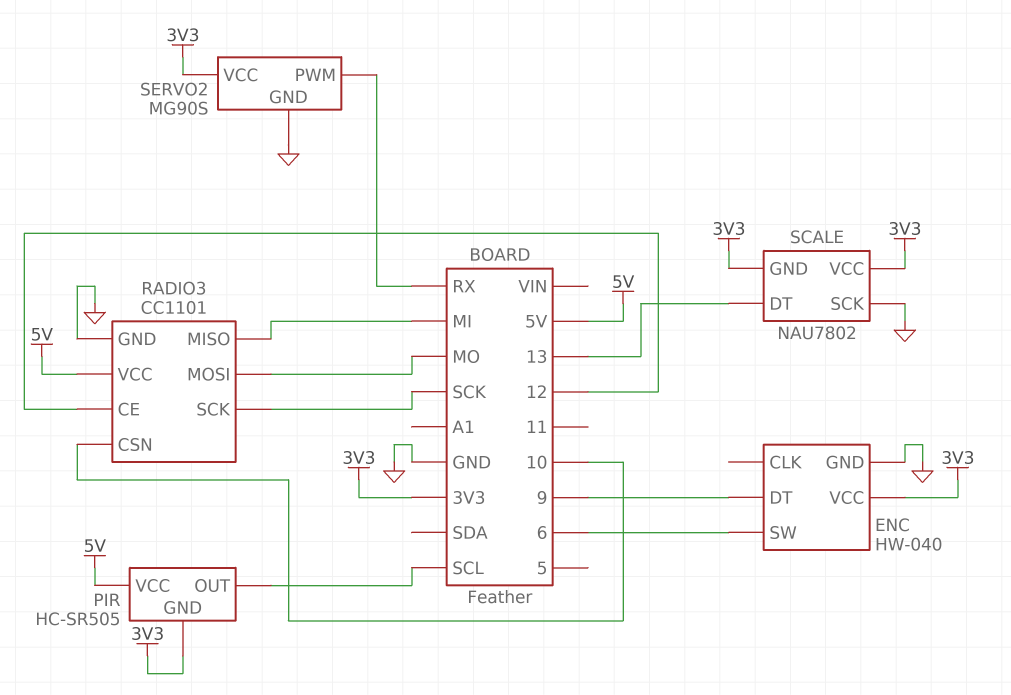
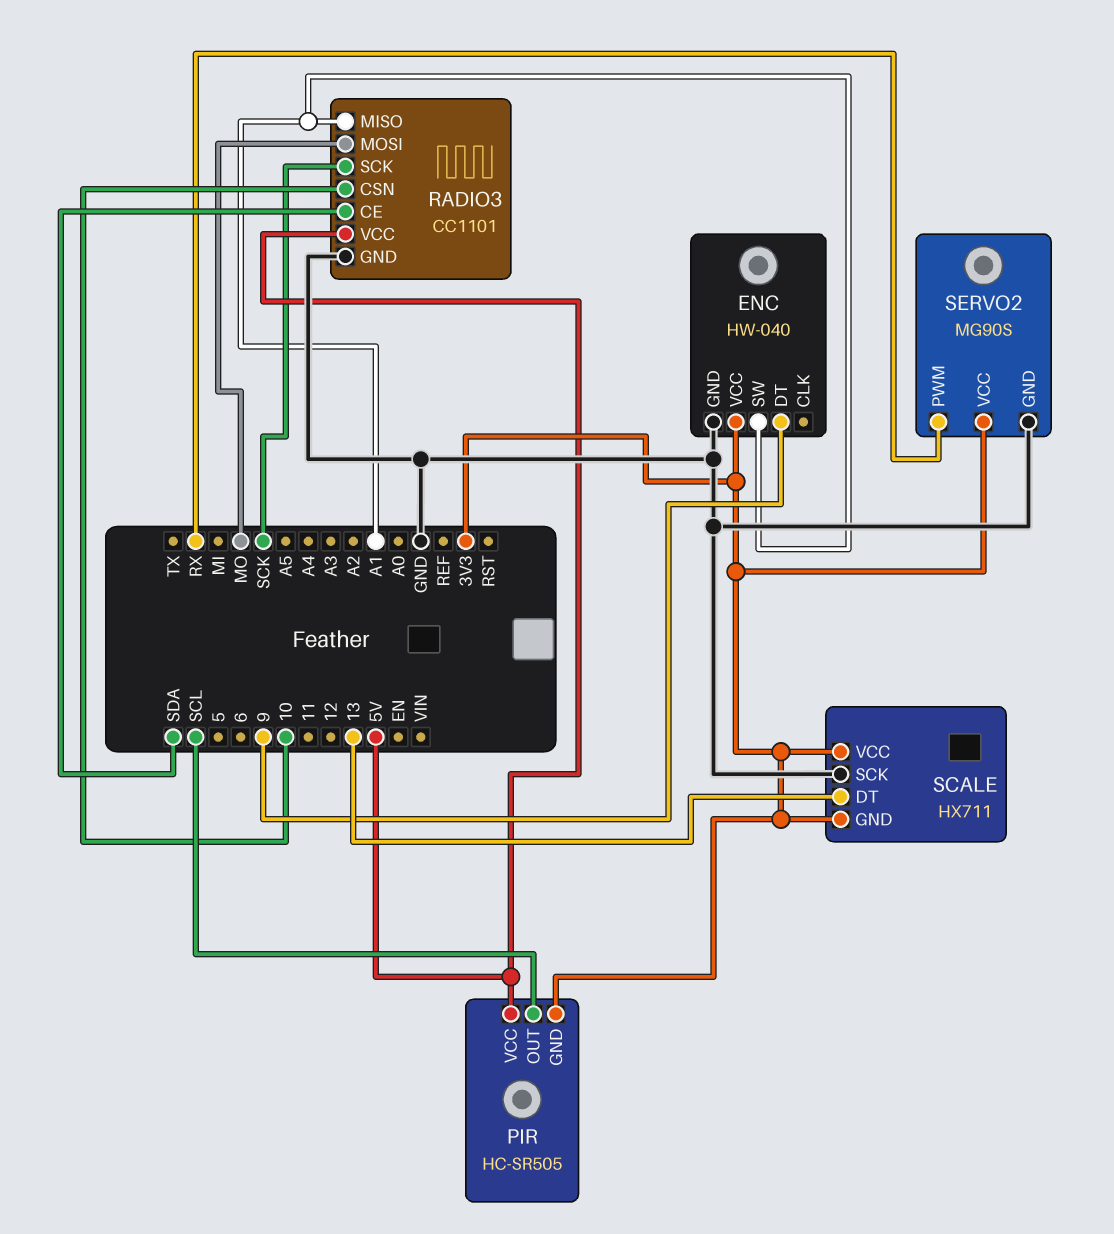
ENC pin SW: 6 -> A1
RADIO3 pin CE: 12 -> SDA
RADIO3 pin MISO: MI -> A1
SCALE: NAU7802 -> HX711

